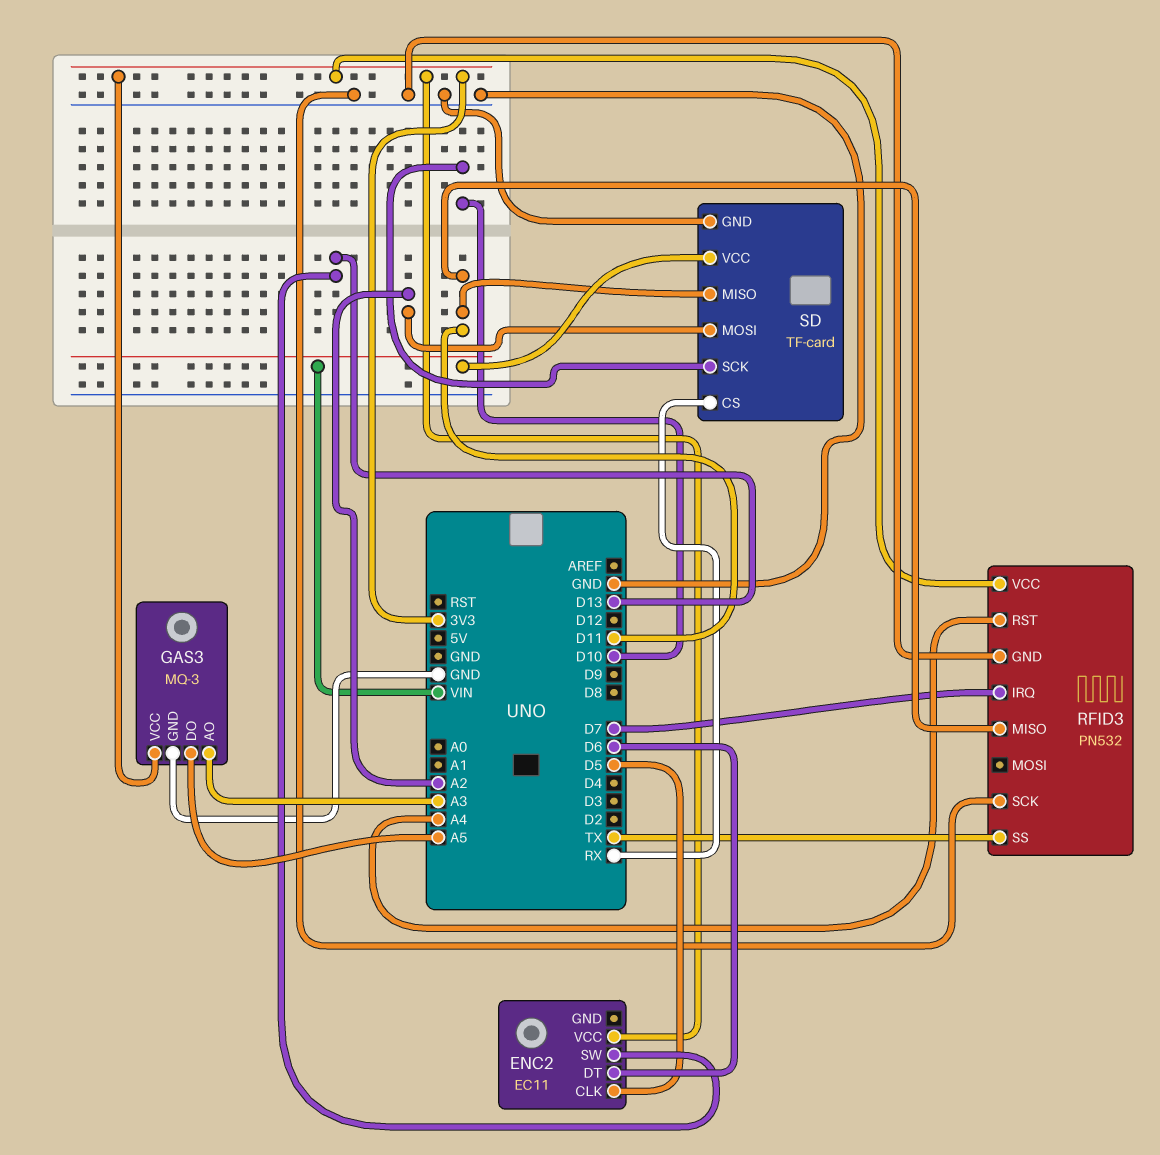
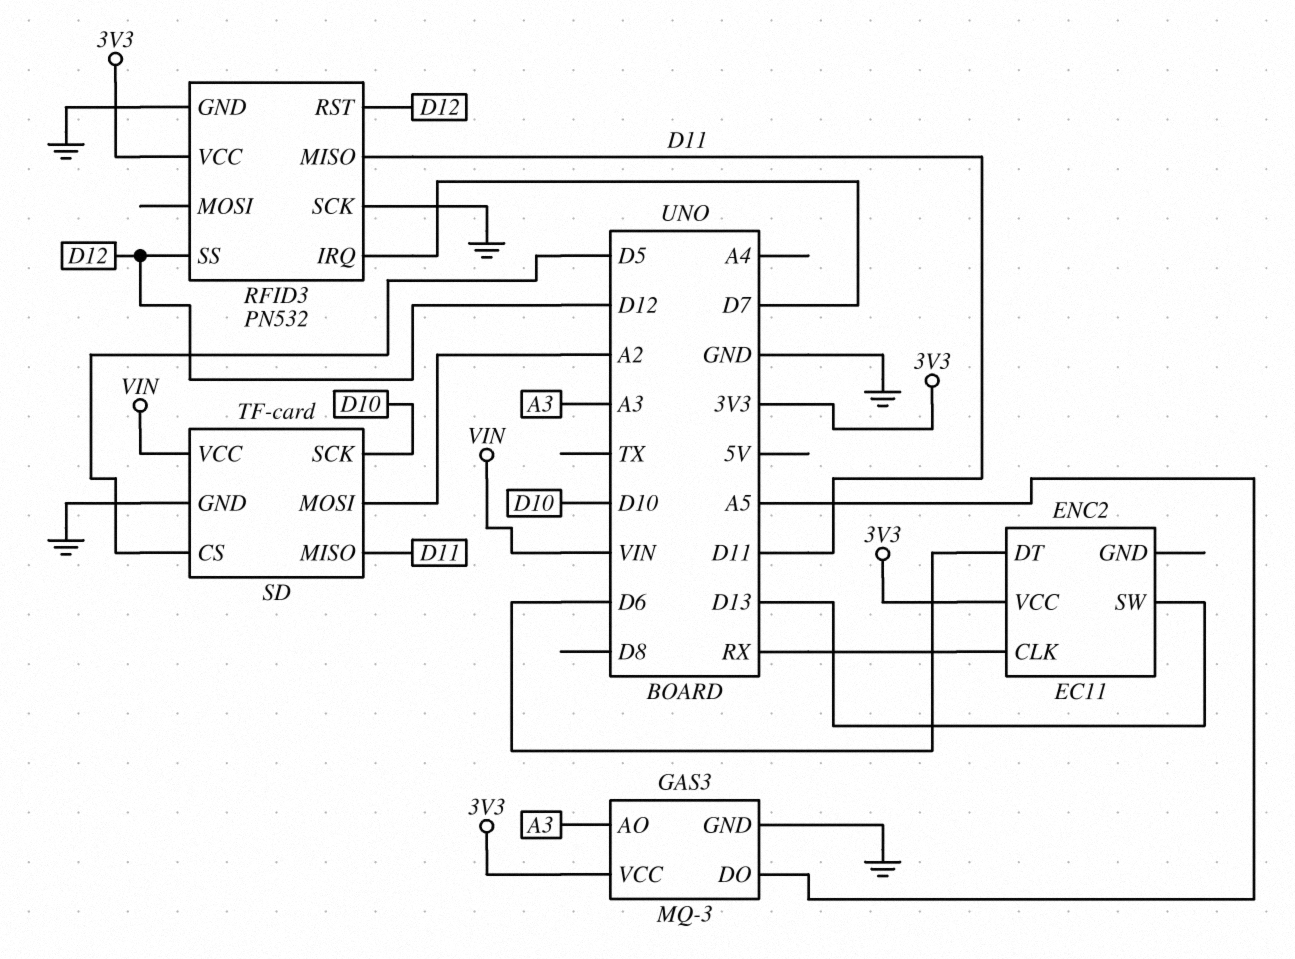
ENC2 pin CLK: D5 -> RX
RFID3 pin RST: A4 -> D12
RFID3 pin SS: TX -> D12
SD pin CS: RX -> D5

